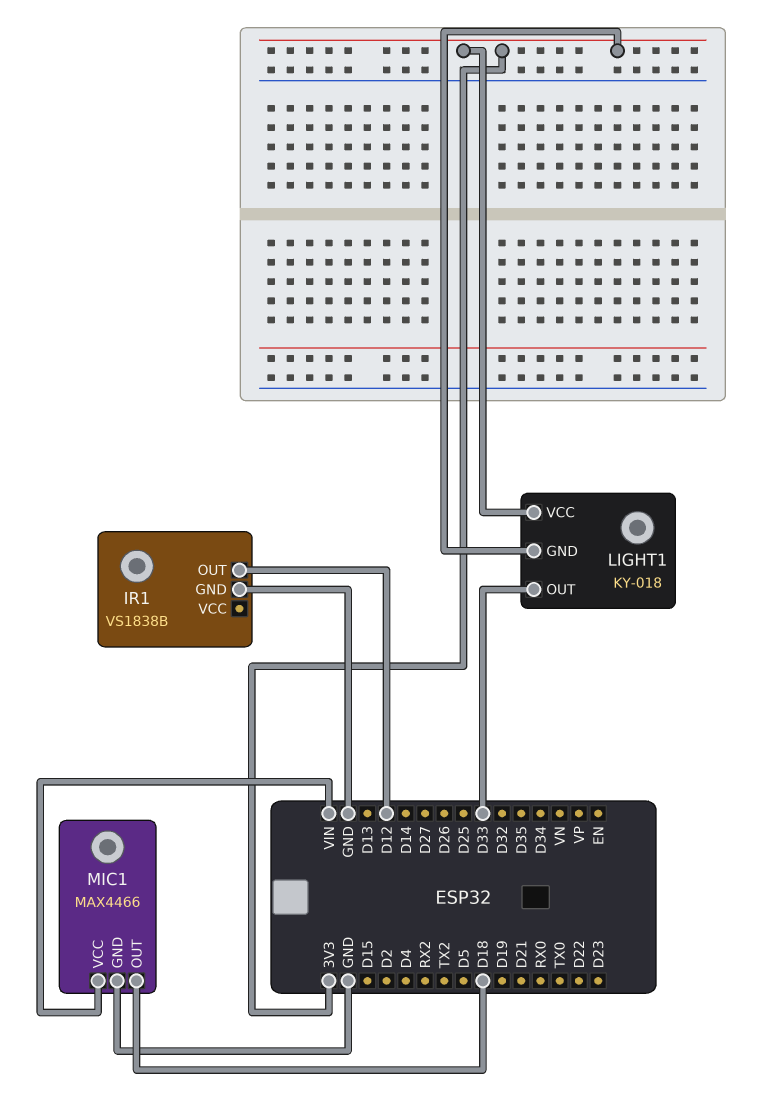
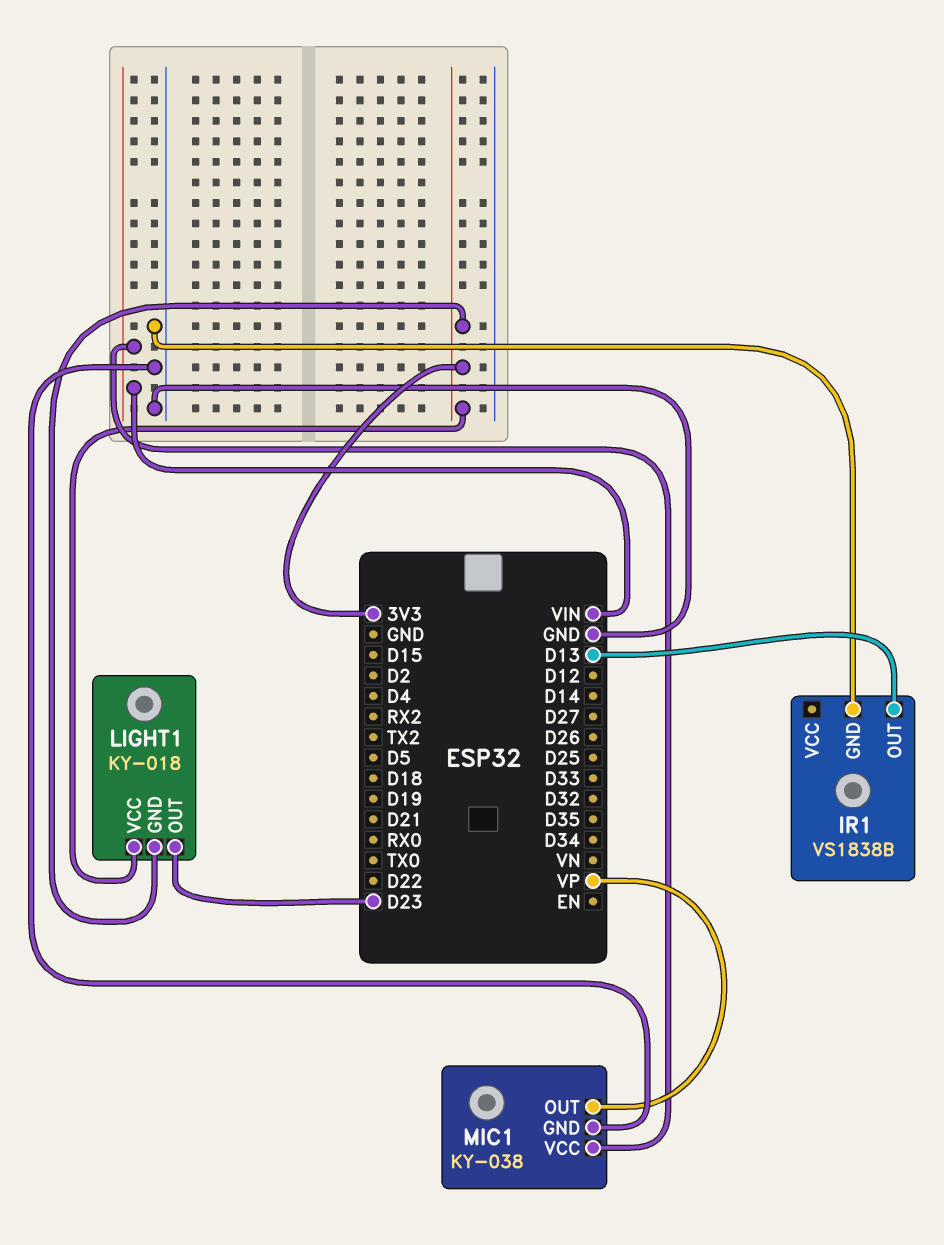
IR1 pin OUT: D12 -> D13
LIGHT1 pin OUT: D33 -> D23
MIC1: MAX4466 -> KY-038
MIC1 pin OUT: D18 -> VP

